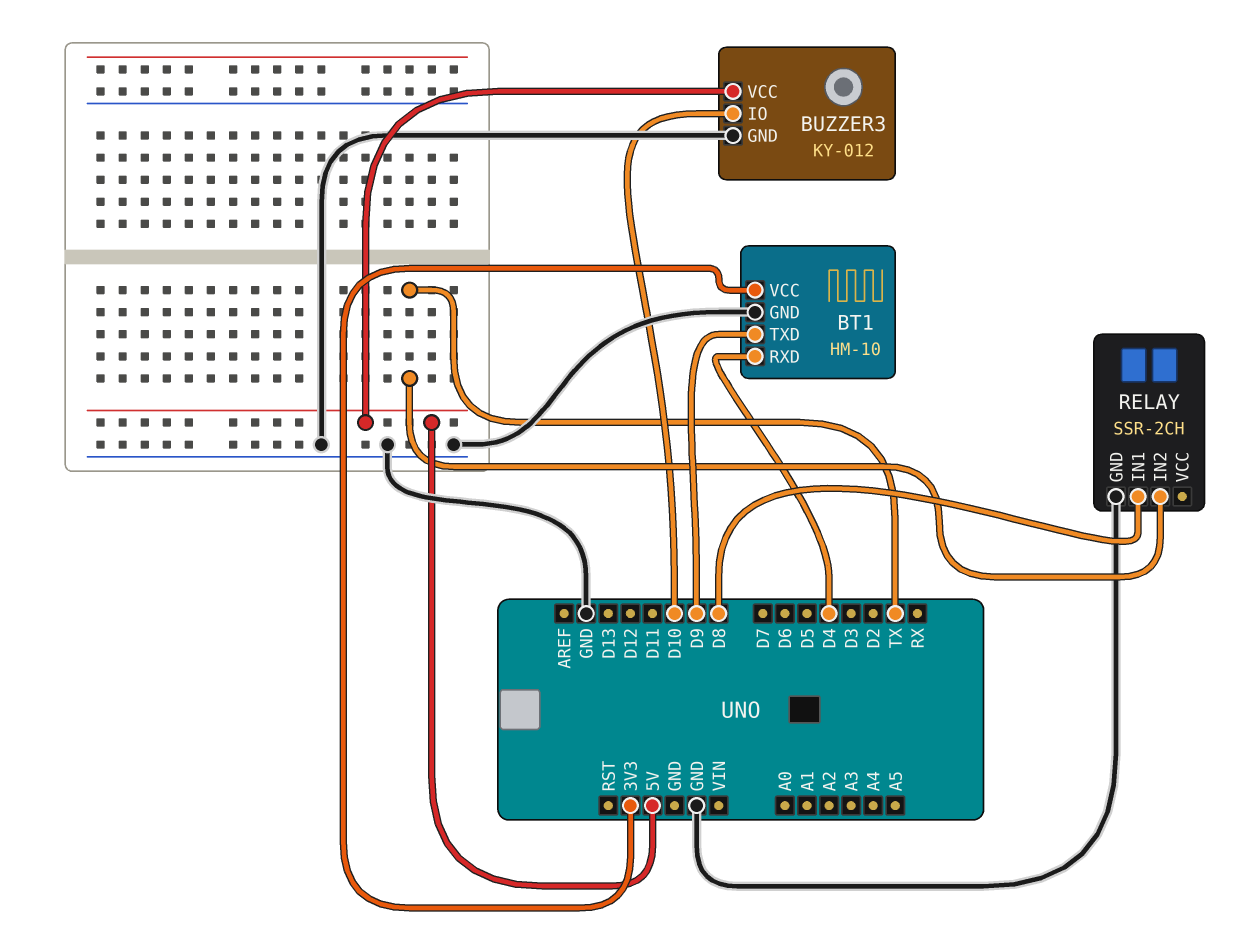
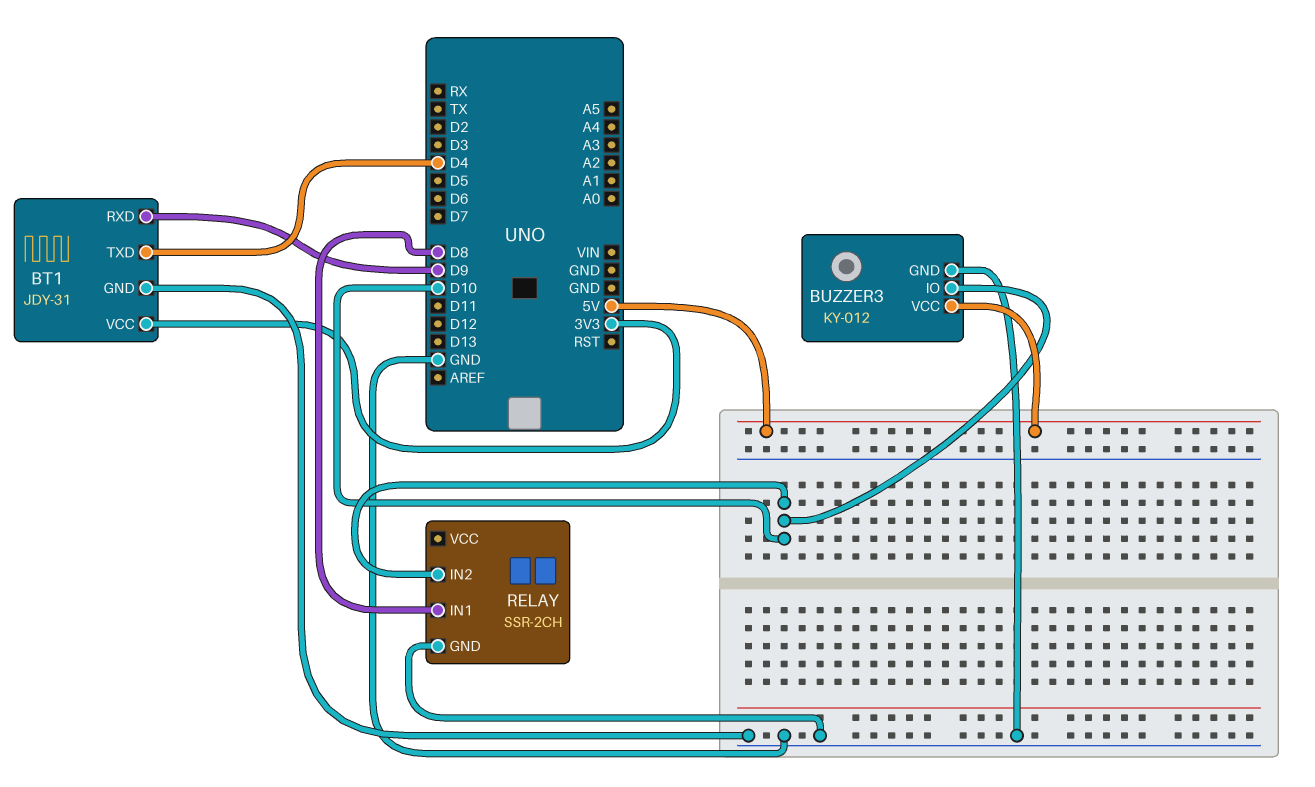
BT1: HM-10 -> JDY-31
BT1 pin RXD: D4 -> D9
BT1 pin TXD: D9 -> D4
RELAY pin IN2: TX -> D10

